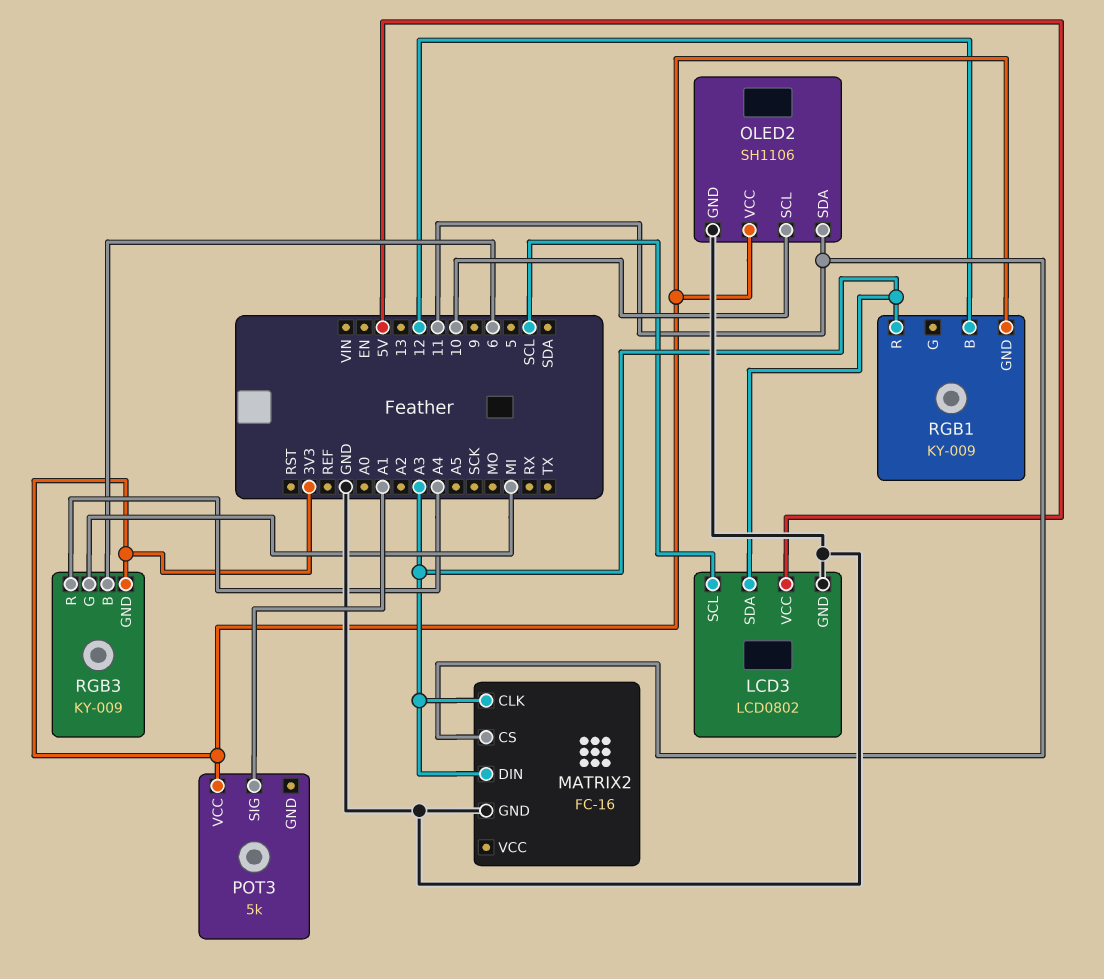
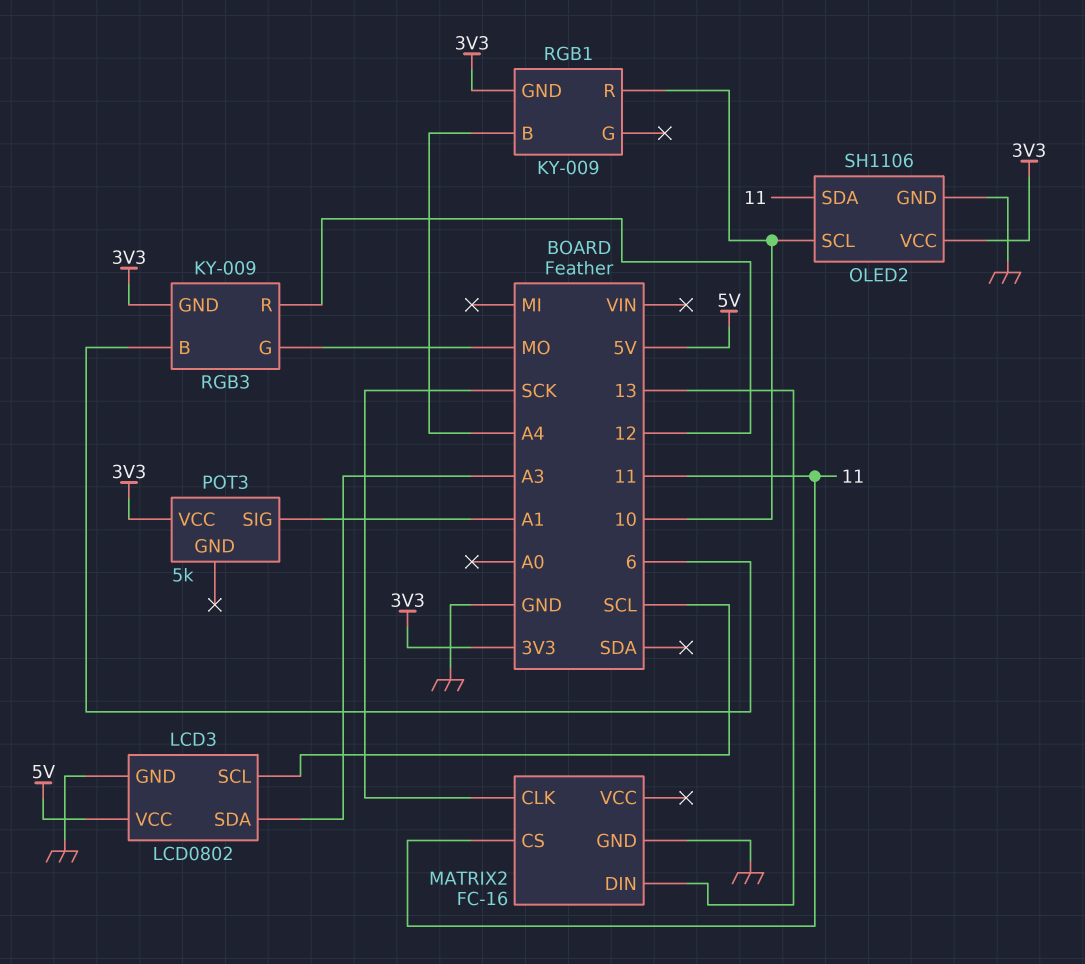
MATRIX2 pin CLK: A3 -> SCK
MATRIX2 pin DIN: A3 -> 13
RGB1 pin B: 12 -> A4
RGB1 pin R: A3 -> 10
RGB3 pin G: MI -> MO
RGB3 pin R: A4 -> 12

